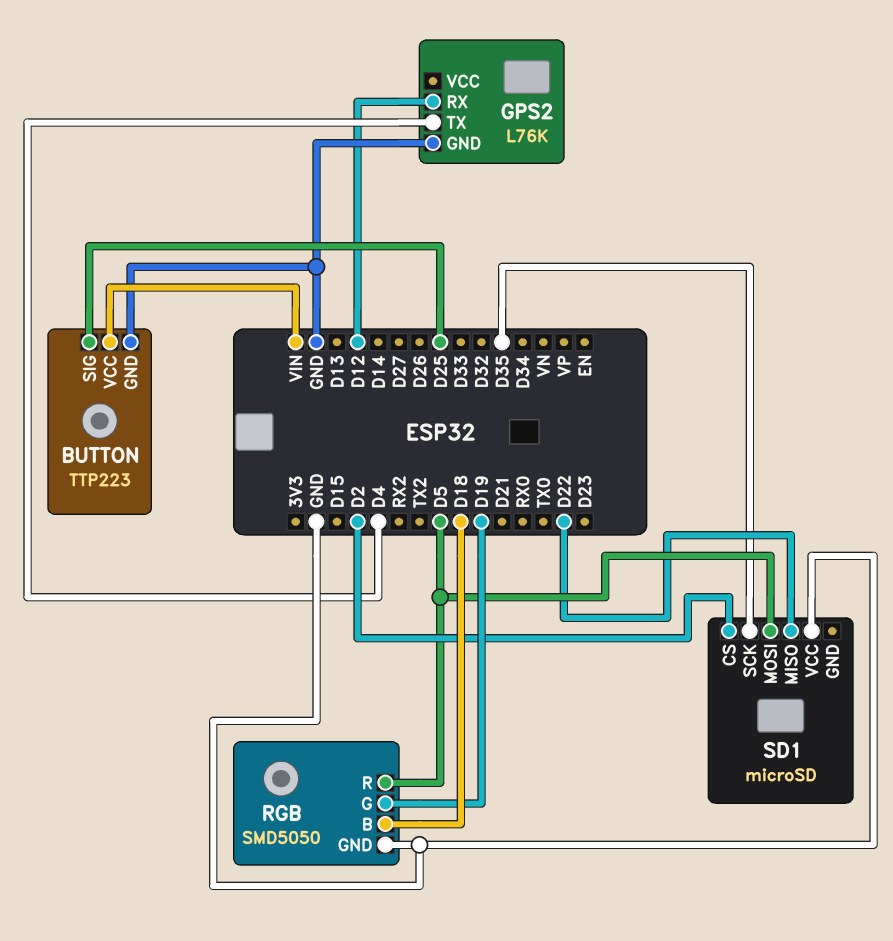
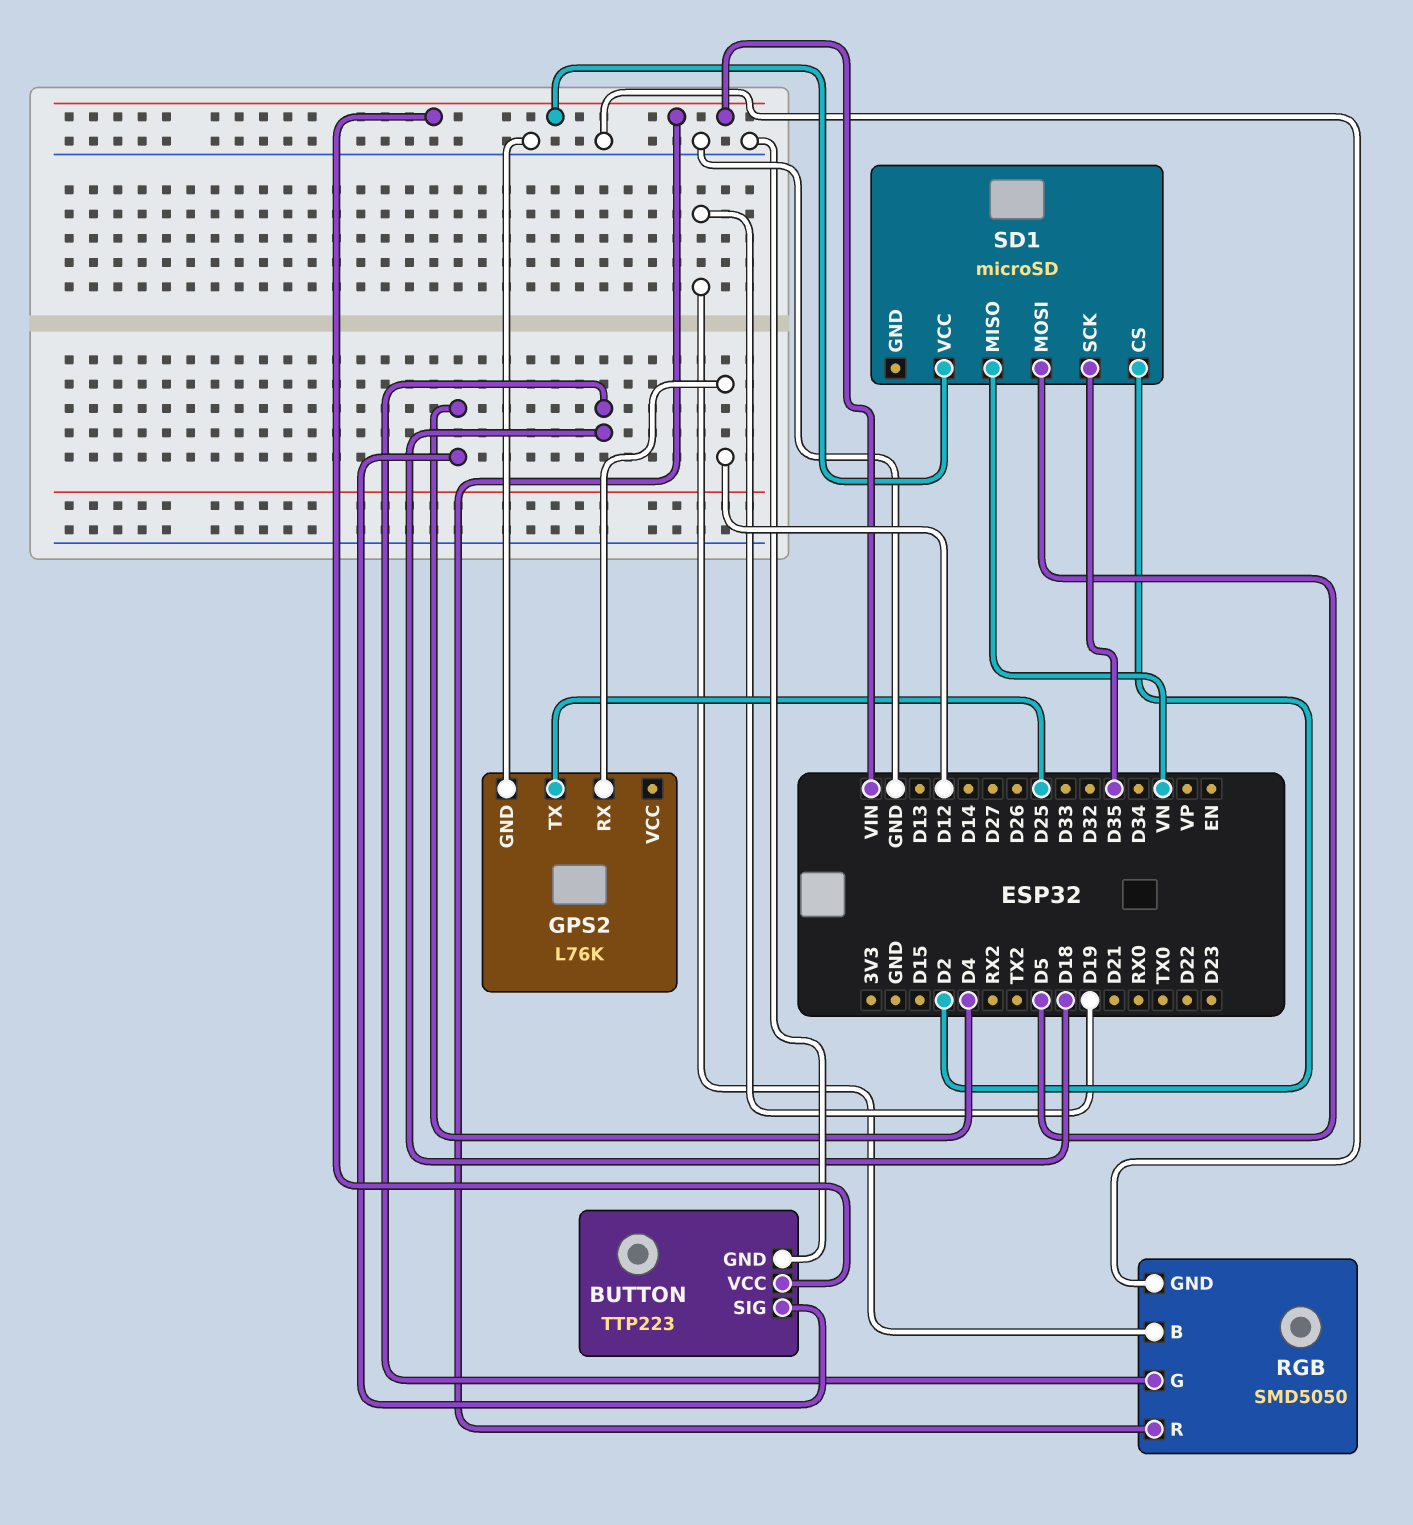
BUTTON pin SIG: D25 -> D4
GPS2 pin TX: D4 -> D25
RGB pin B: D18 -> D19
RGB pin G: D19 -> D18
RGB pin R: D5 -> VIN
SD1 pin MISO: D22 -> VN
SD1 pin VCC: GND -> VIN

